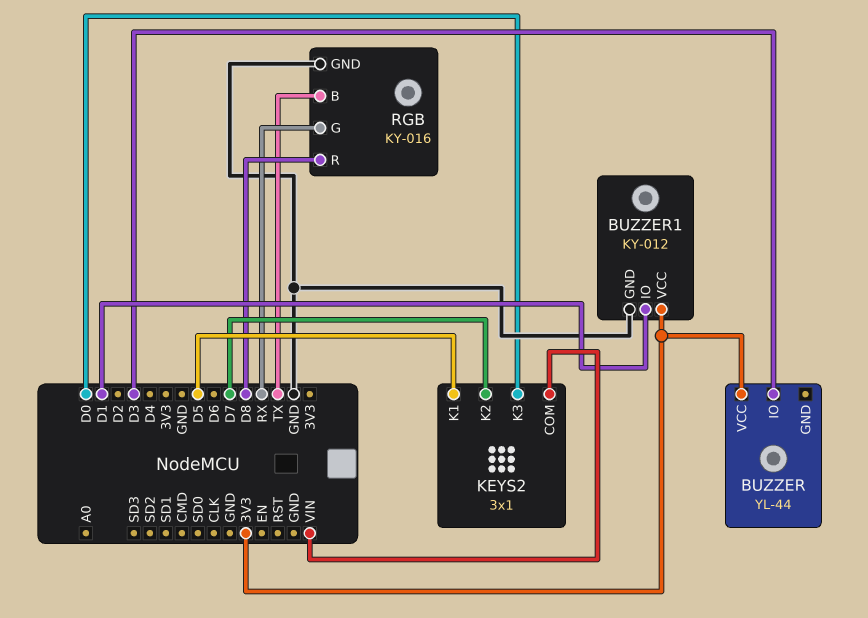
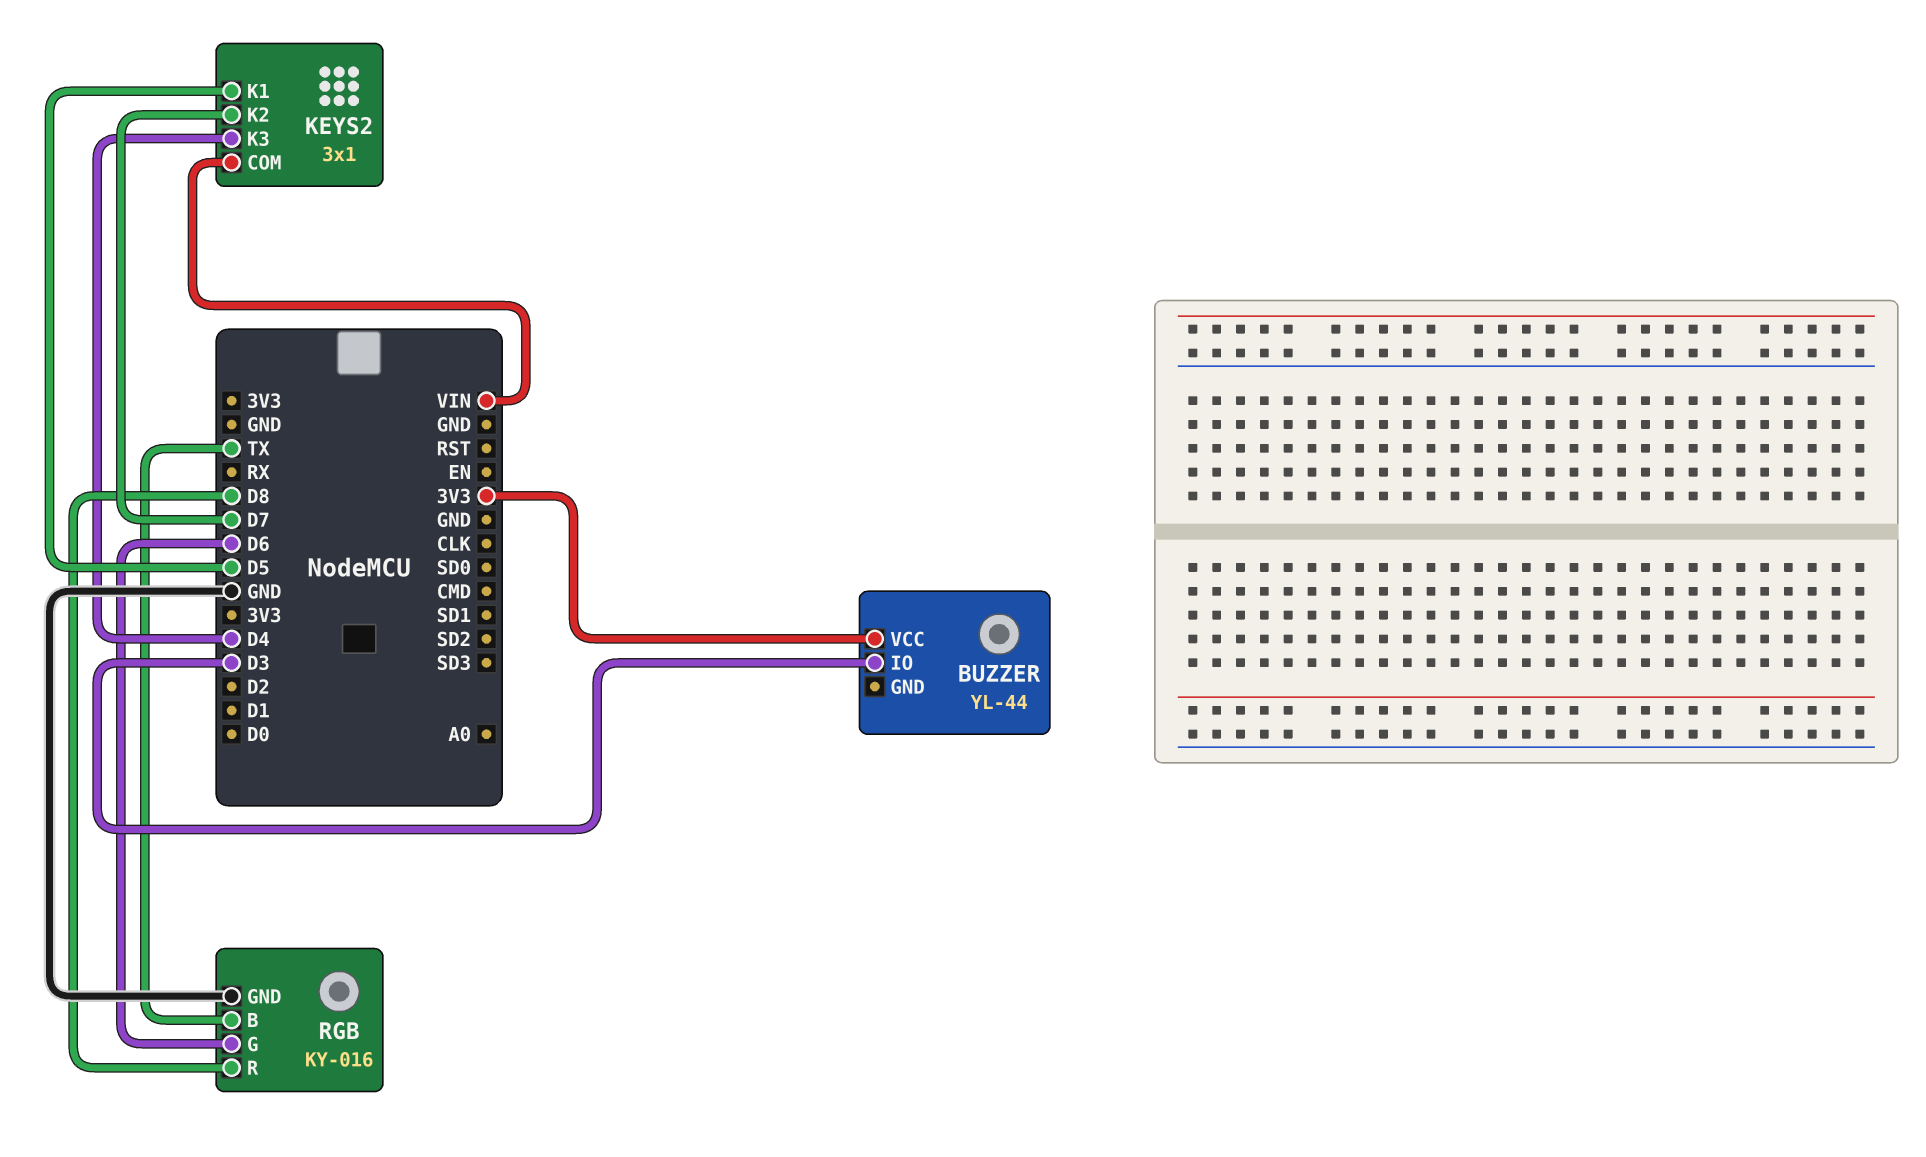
BUZZER1: KY-012 -> none
BUZZER1 pin GND: GND -> none
BUZZER1 pin IO: D1 -> none
BUZZER1 pin VCC: 3V3 -> none
KEYS2 pin K3: D0 -> D4
RGB pin G: RX -> D6

